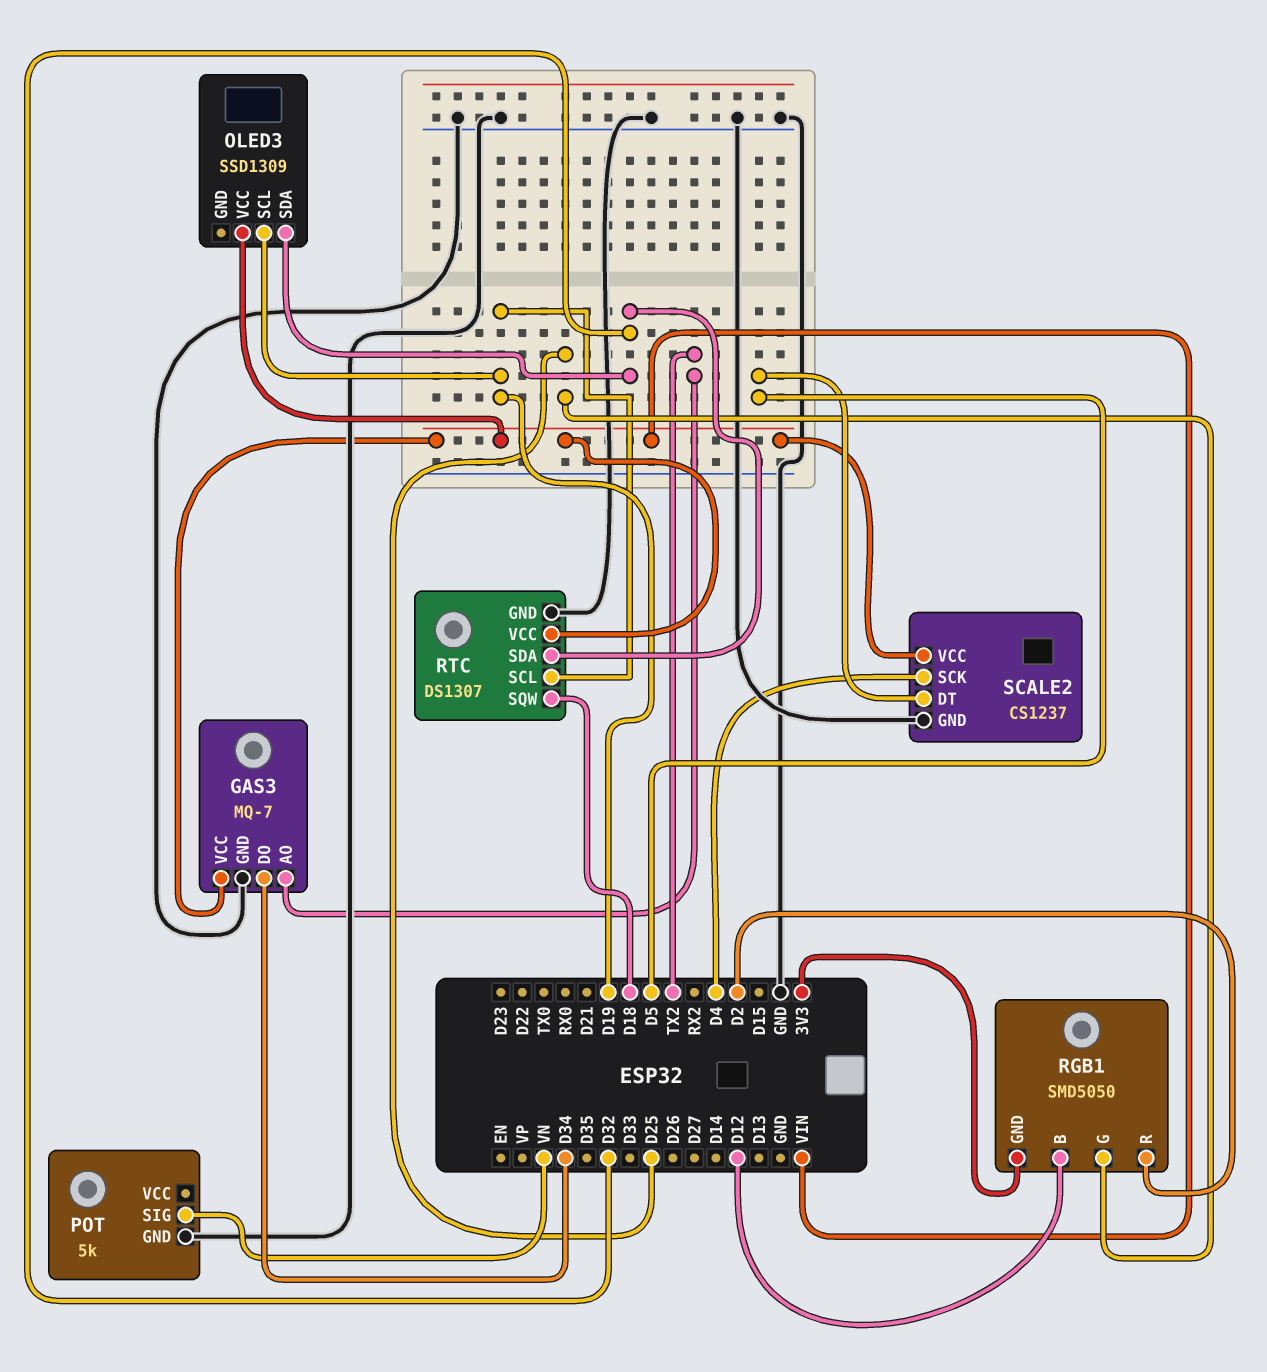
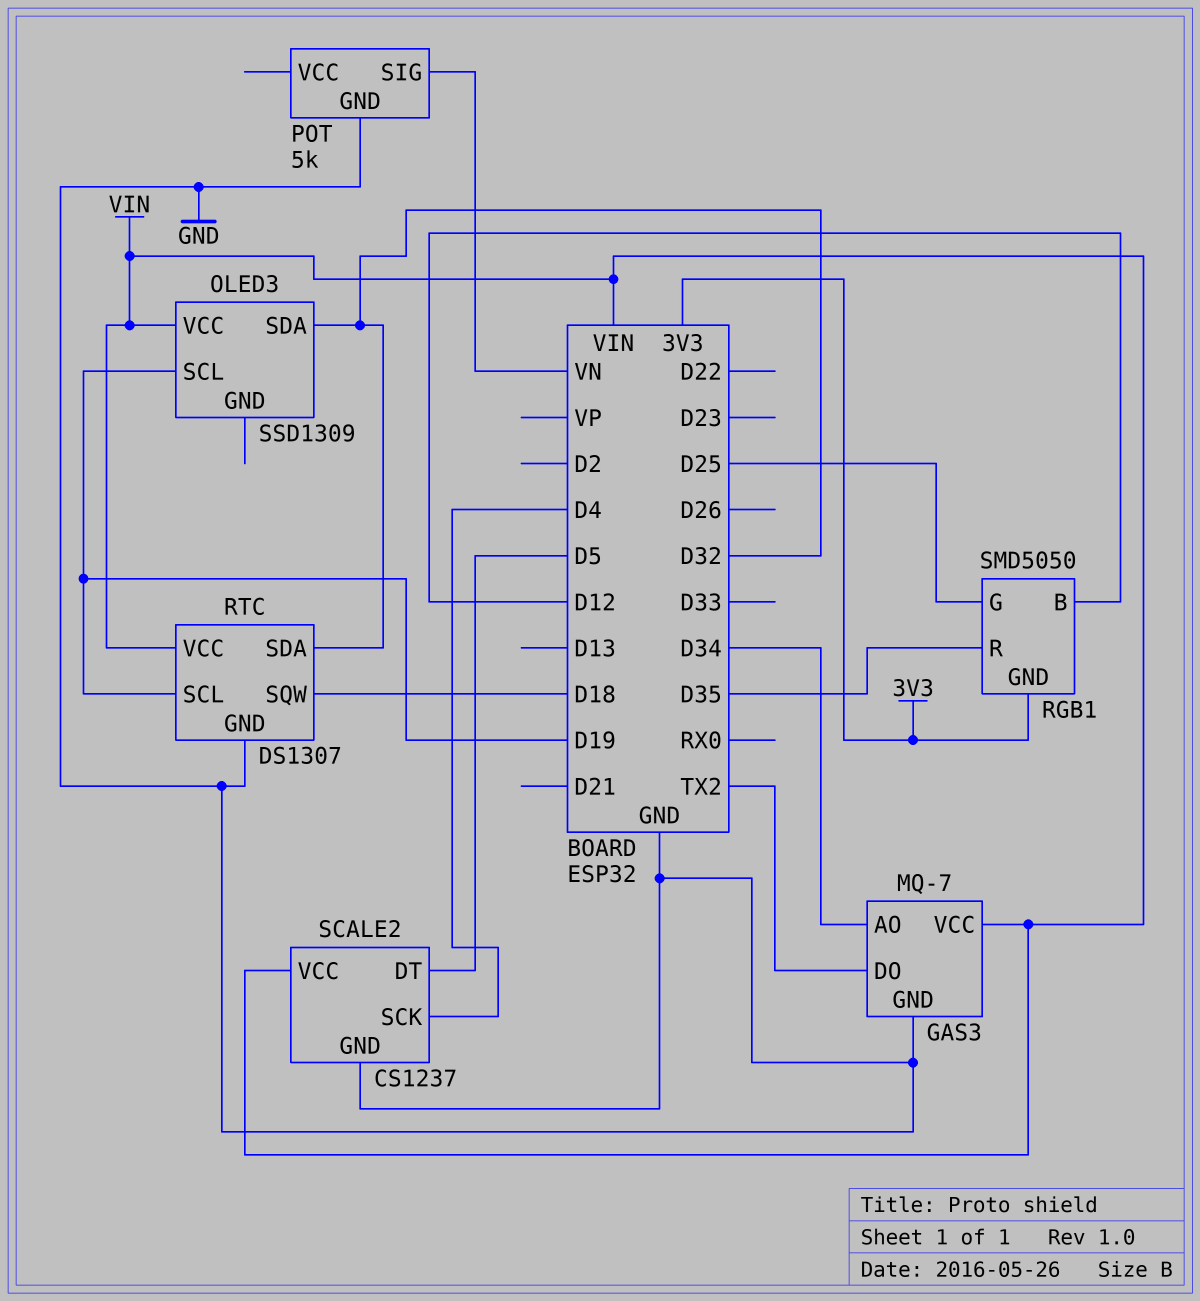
GAS3 pin AO: TX2 -> D34
GAS3 pin DO: D34 -> TX2
RGB1 pin R: D2 -> D35

